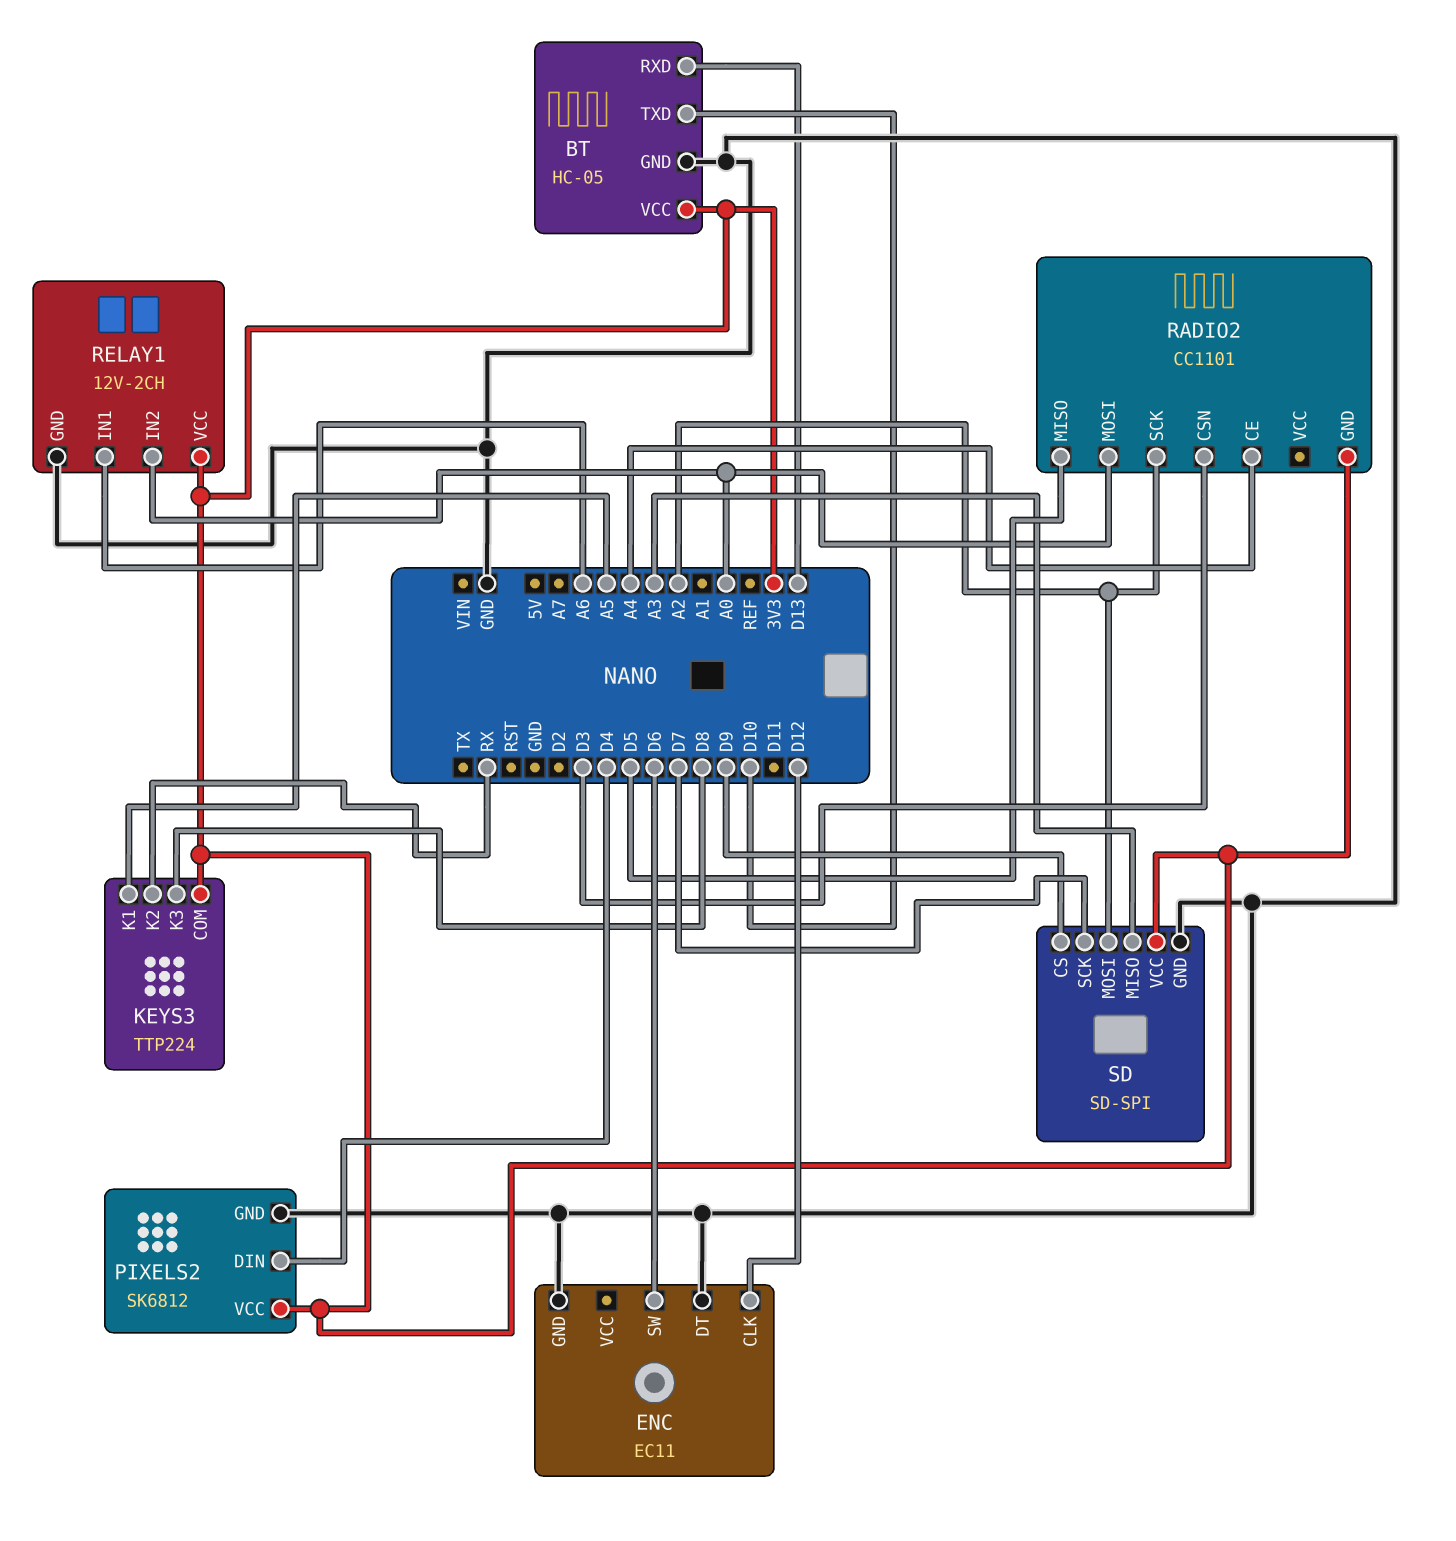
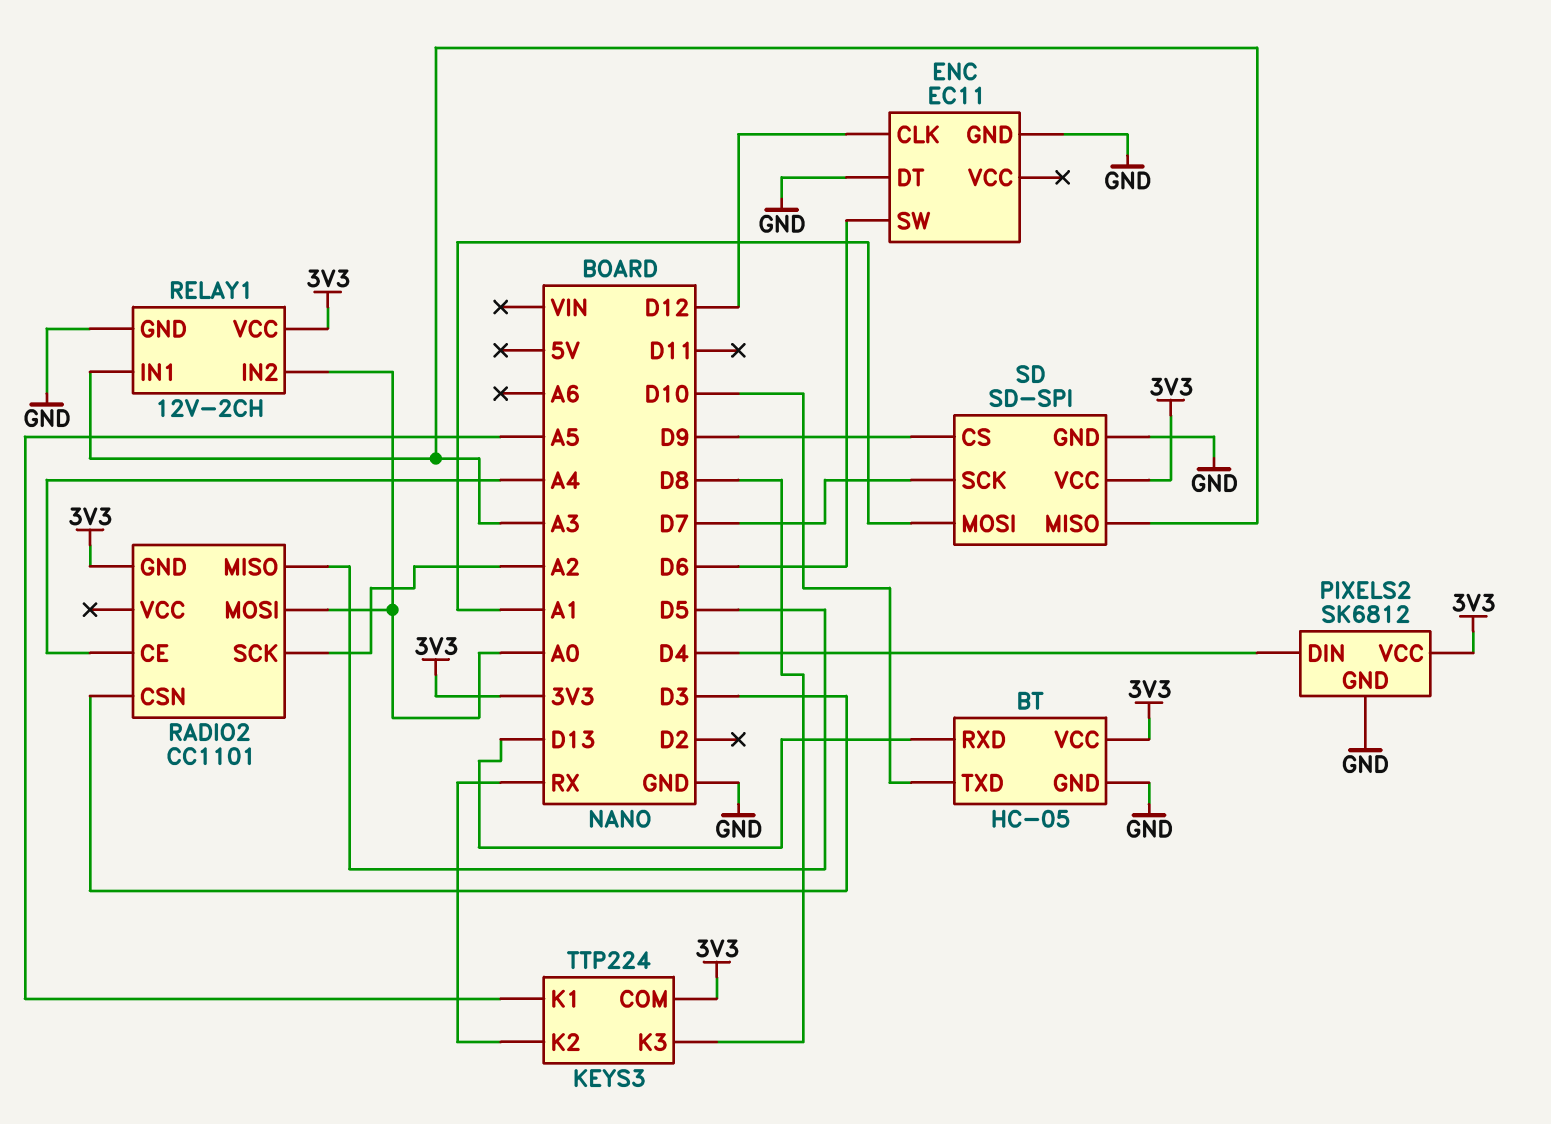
RELAY1 pin IN1: A6 -> A3
SD pin MOSI: A2 -> A1

